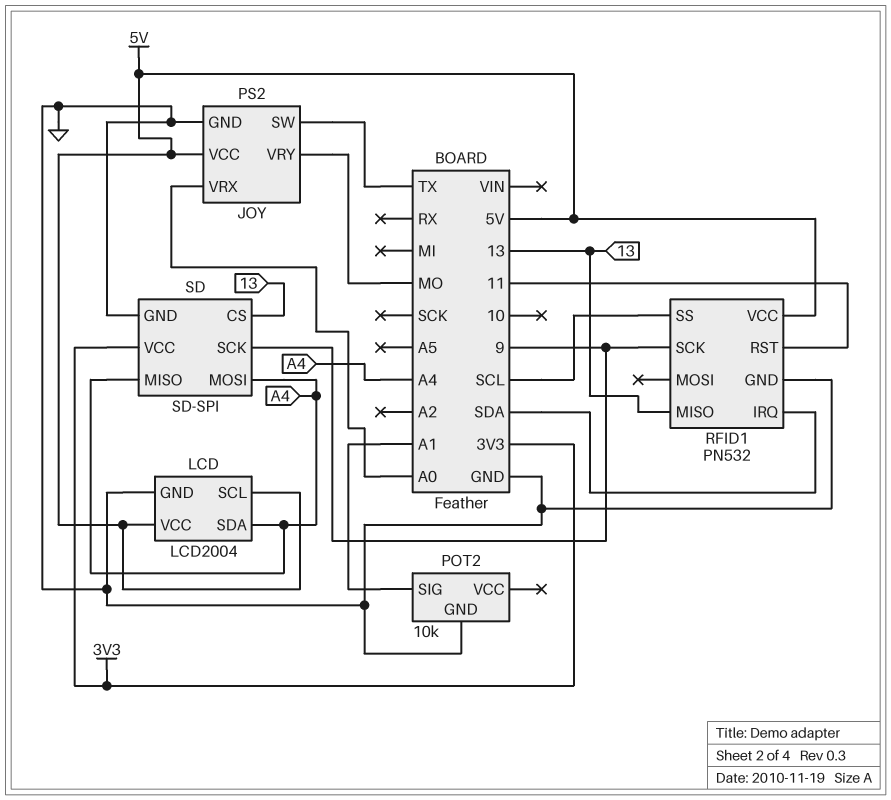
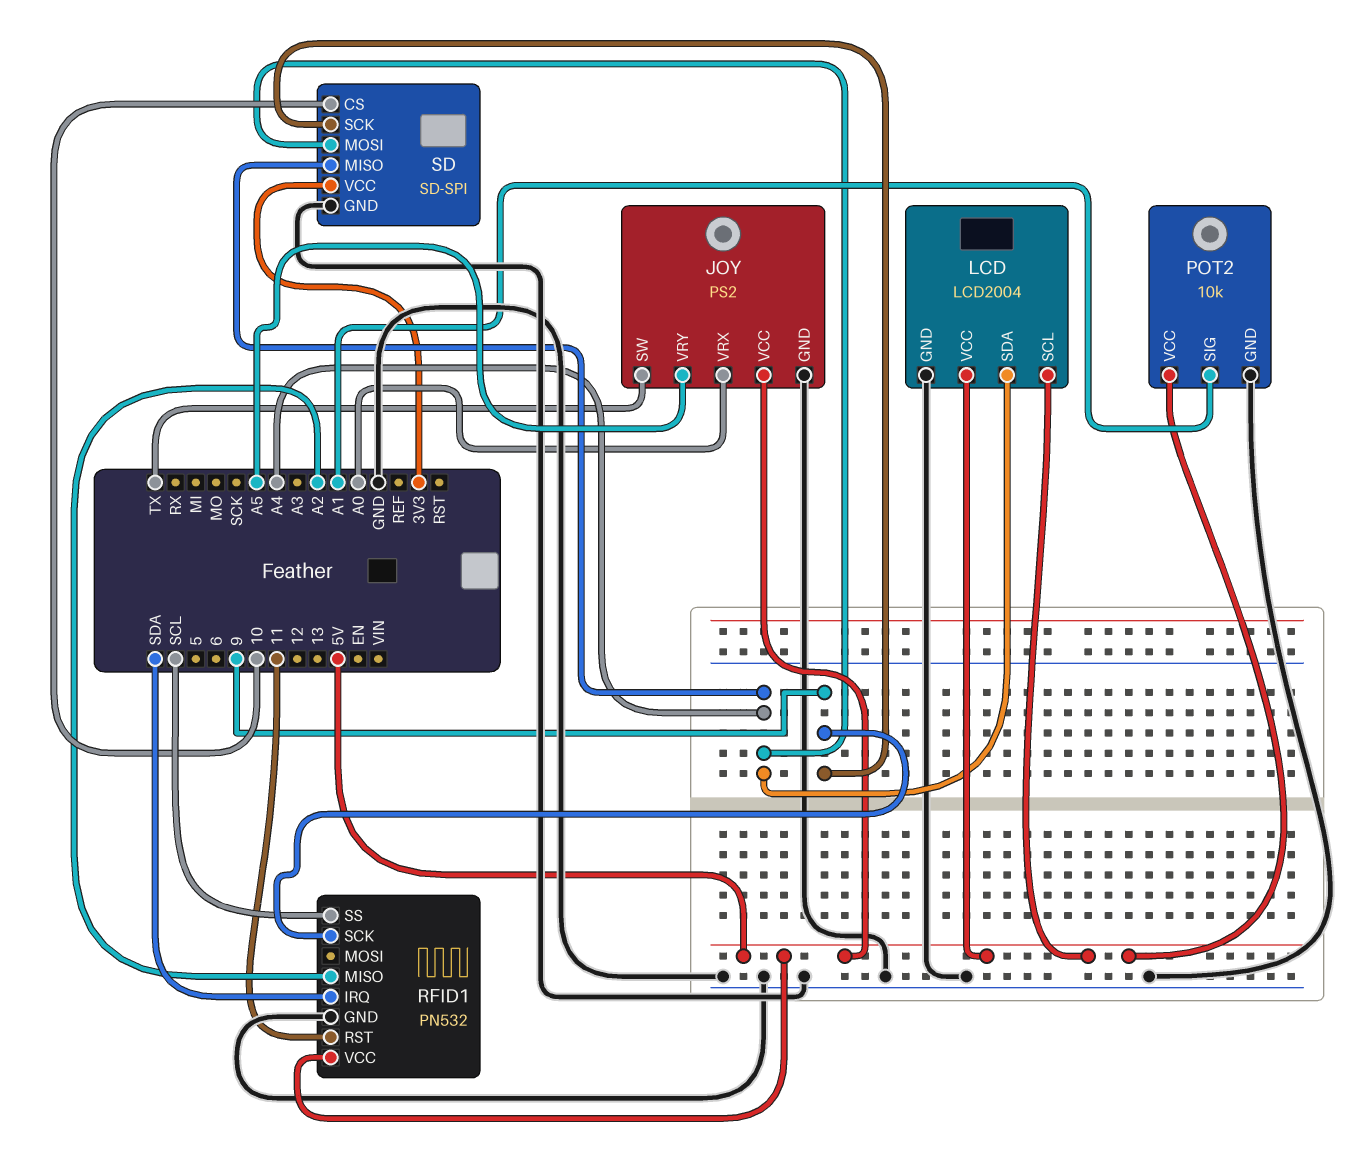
JOY pin VRY: MO -> A5
POT2 pin VCC: none -> 5V
RFID1 pin MISO: 13 -> A2
SD pin CS: 13 -> 10

